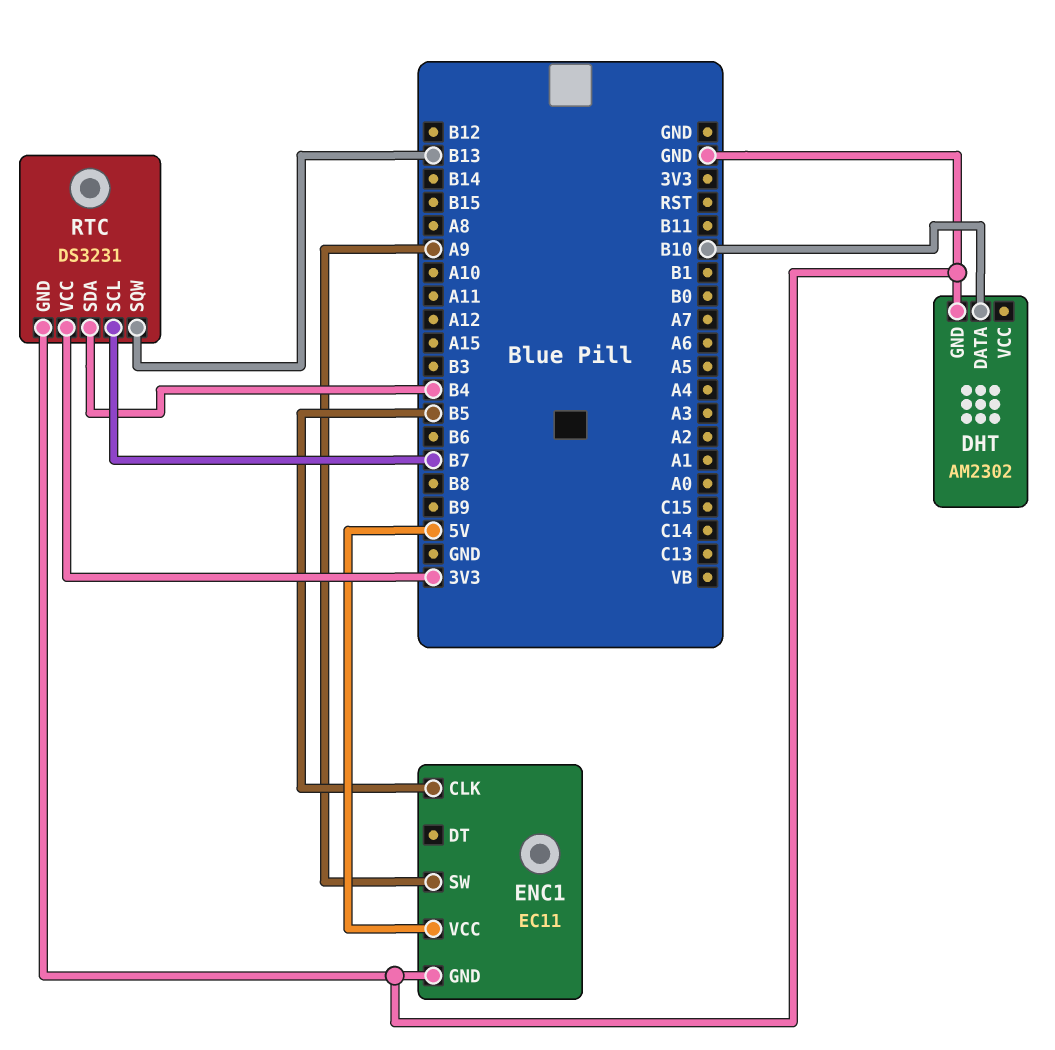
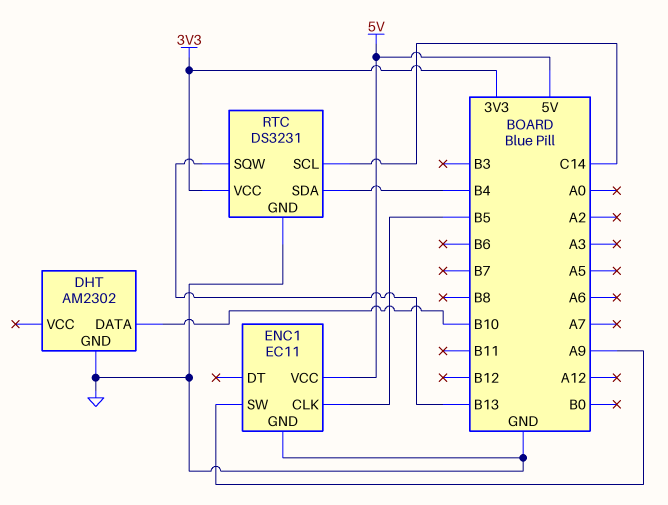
RTC pin SCL: B7 -> C14

